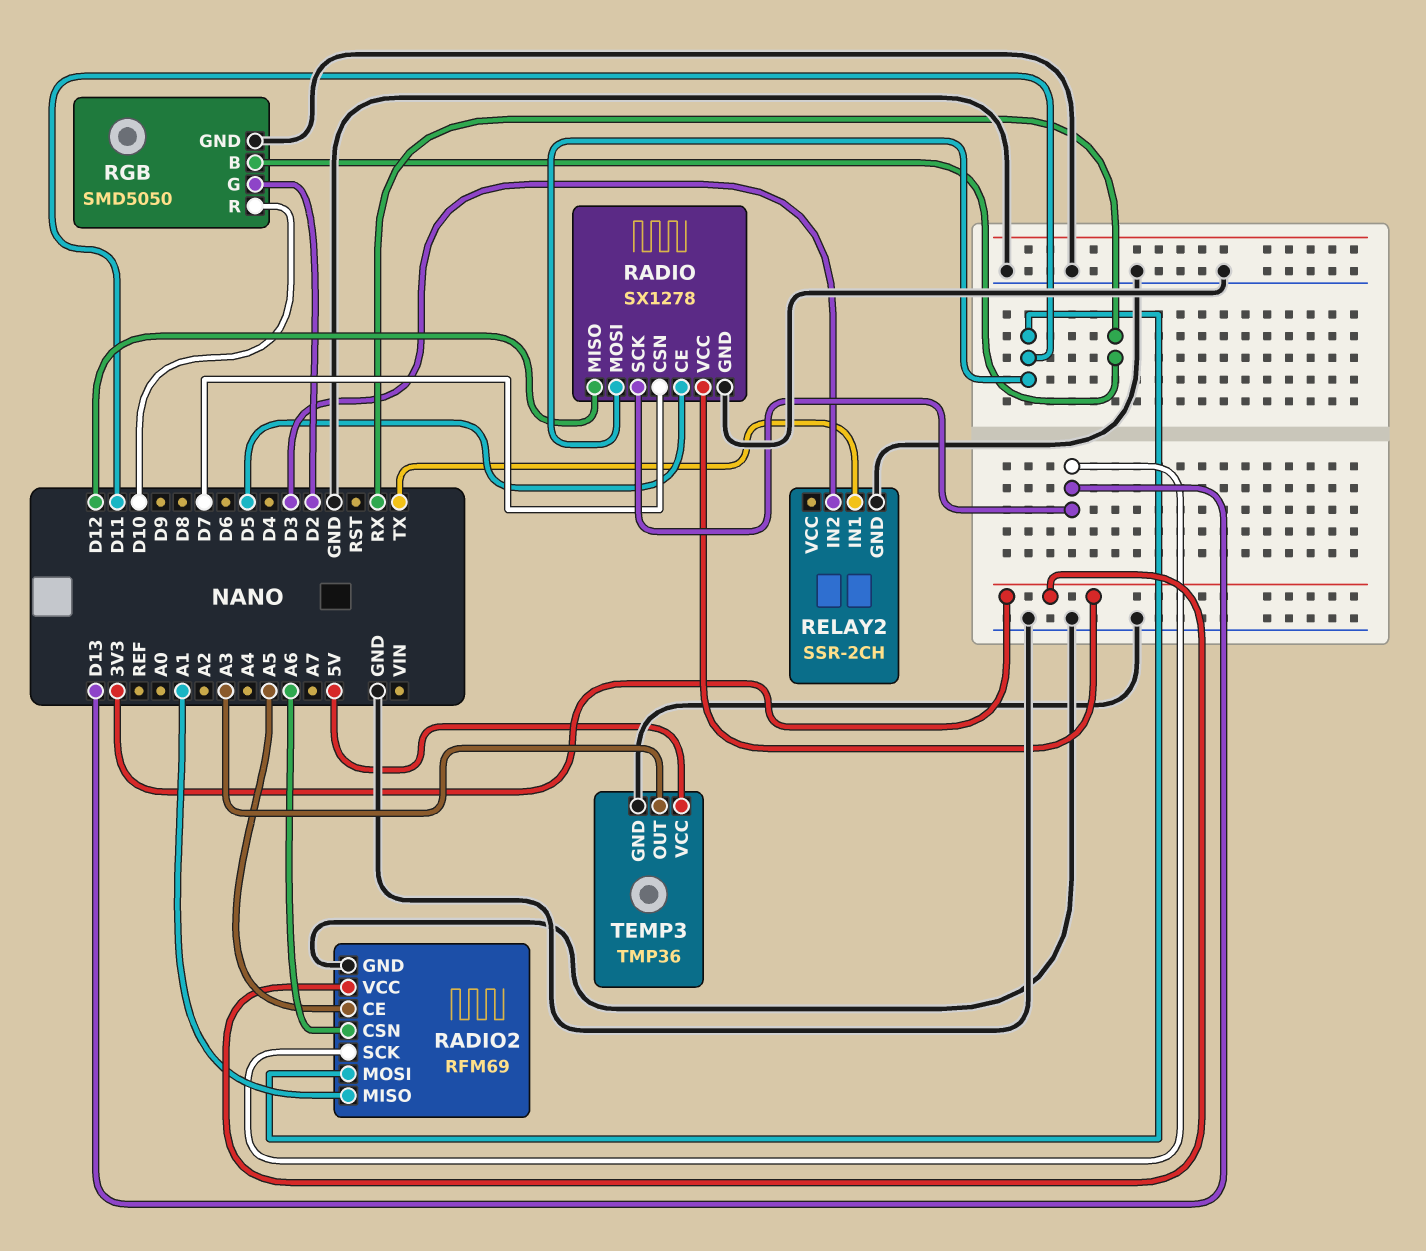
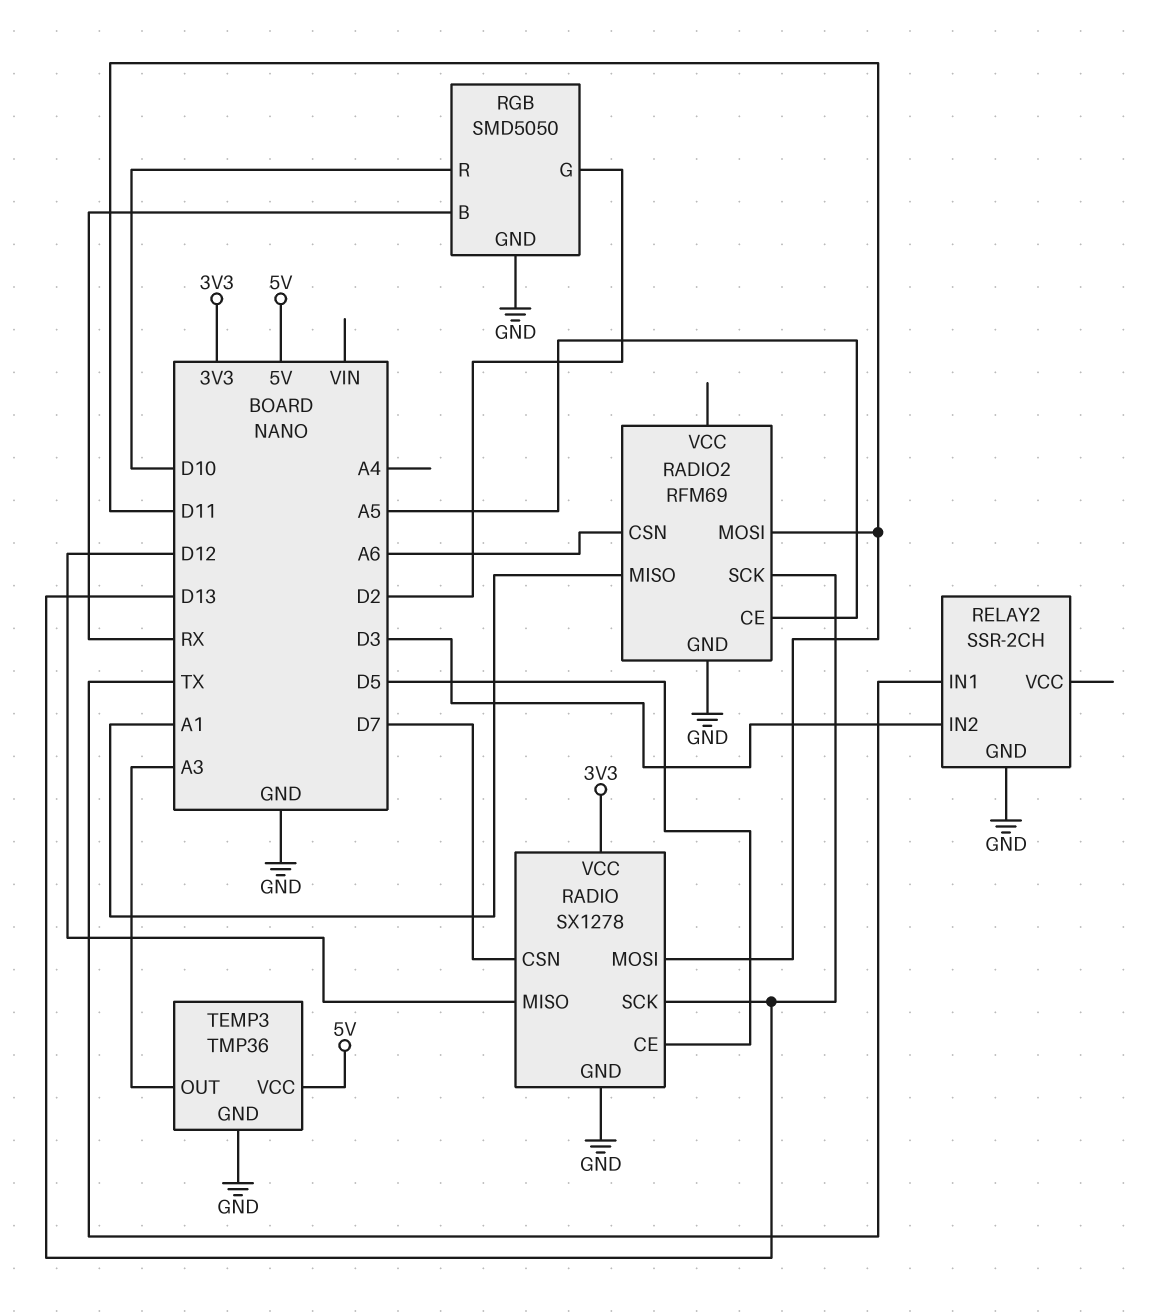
RADIO2 pin VCC: 3V3 -> none

